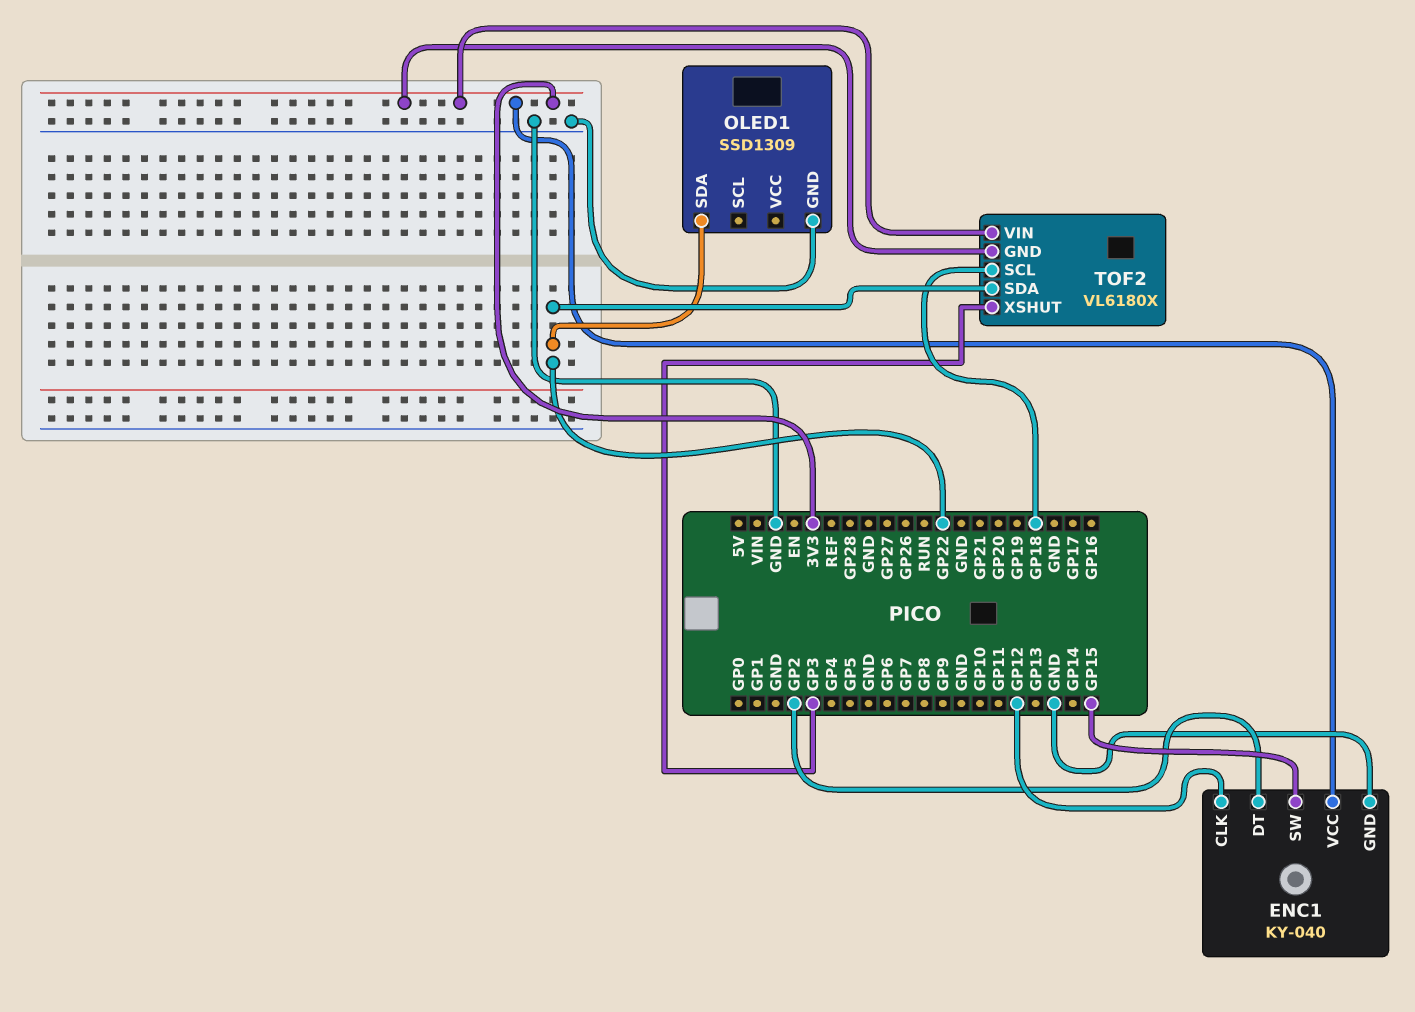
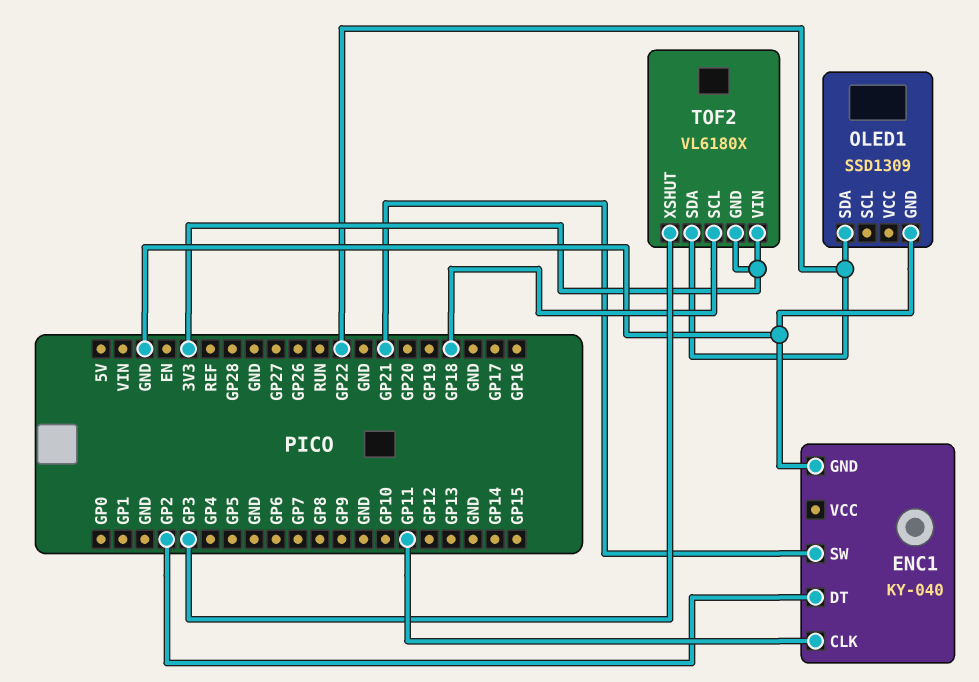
ENC1 pin CLK: GP12 -> GP11
ENC1 pin SW: GP15 -> GP21
ENC1 pin VCC: 3V3 -> none

